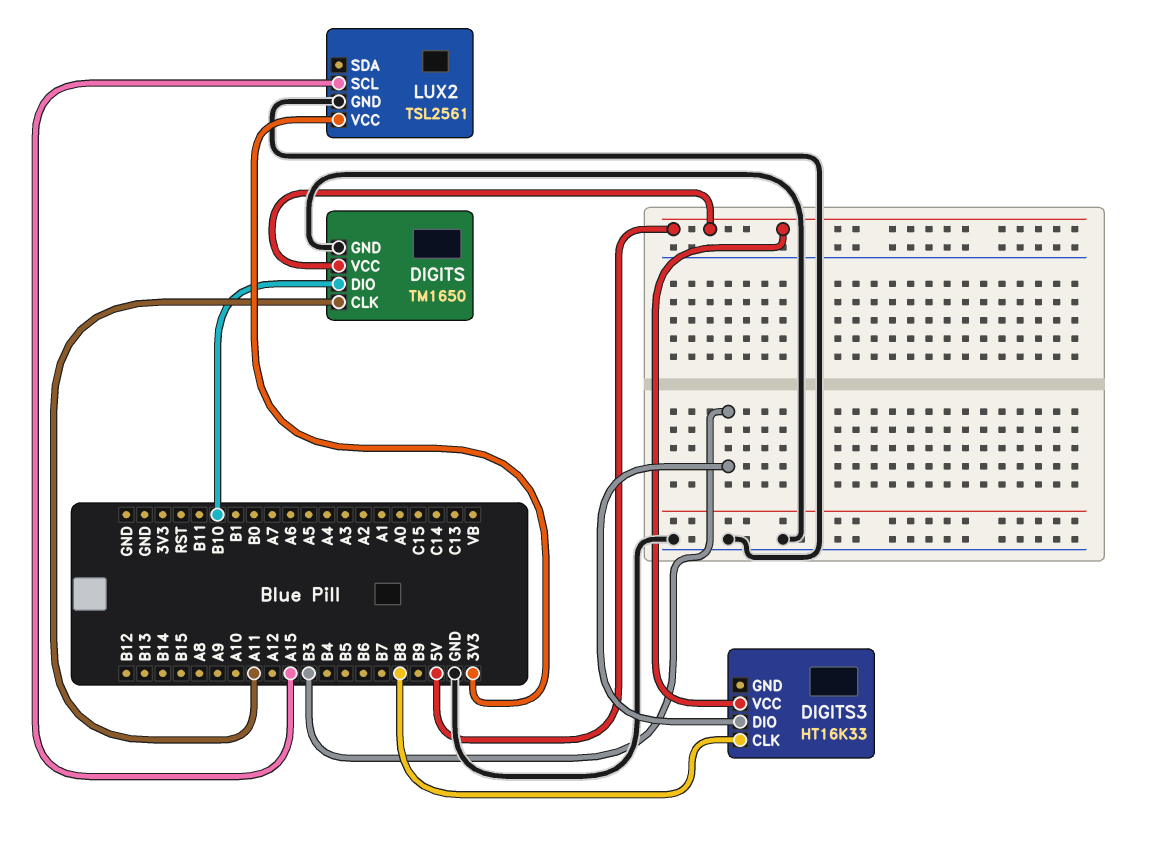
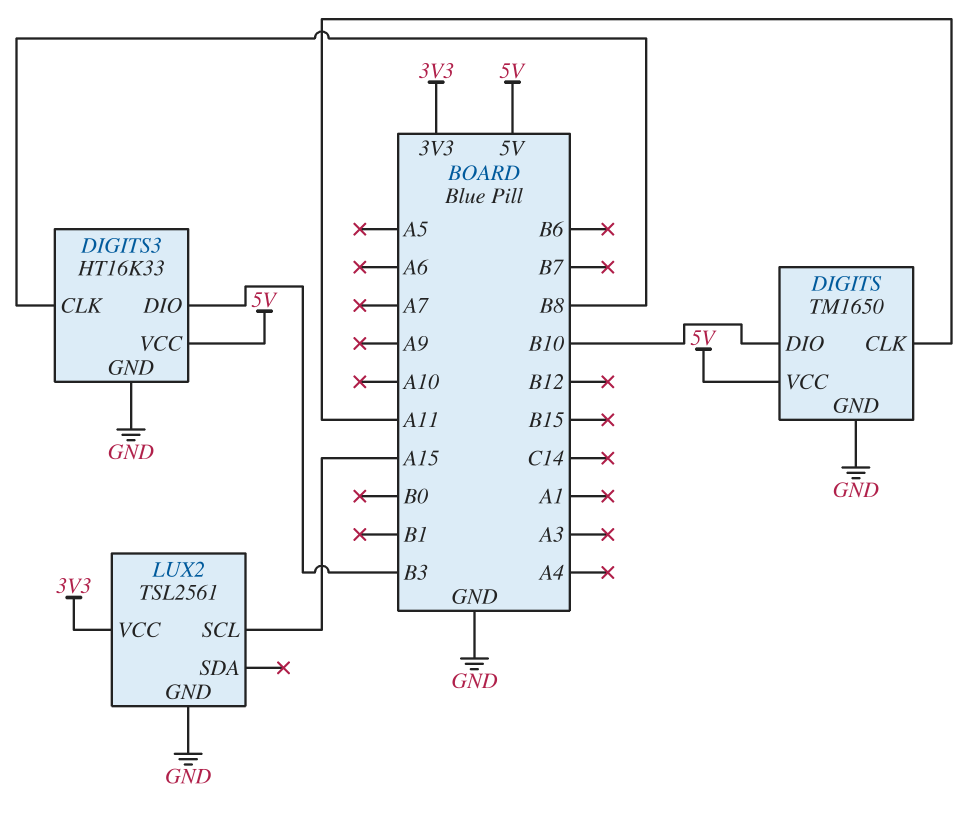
DIGITS3 pin GND: none -> GND

